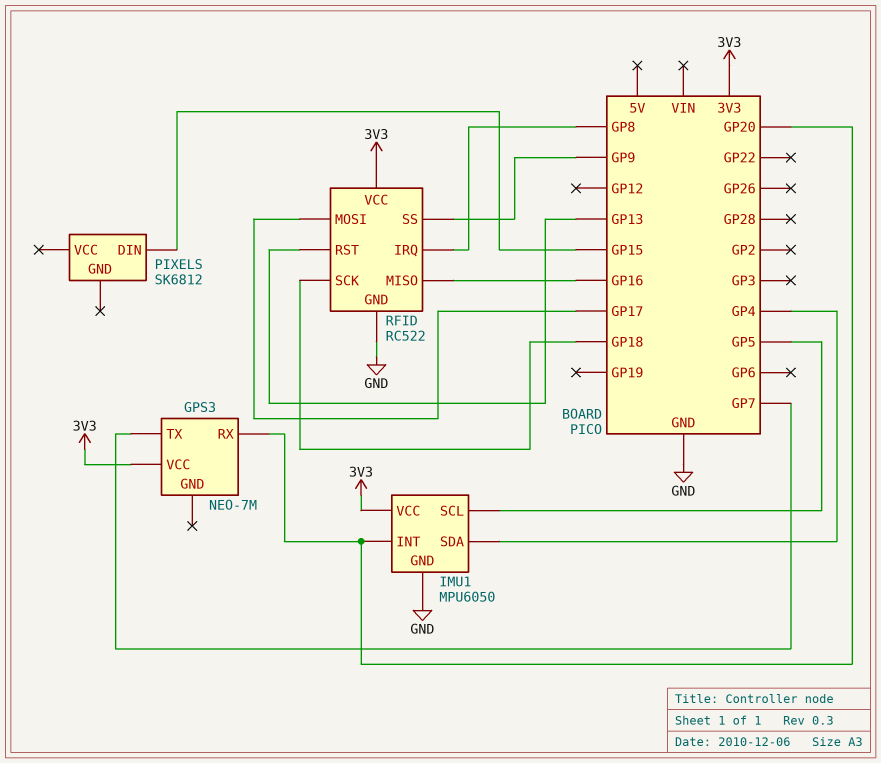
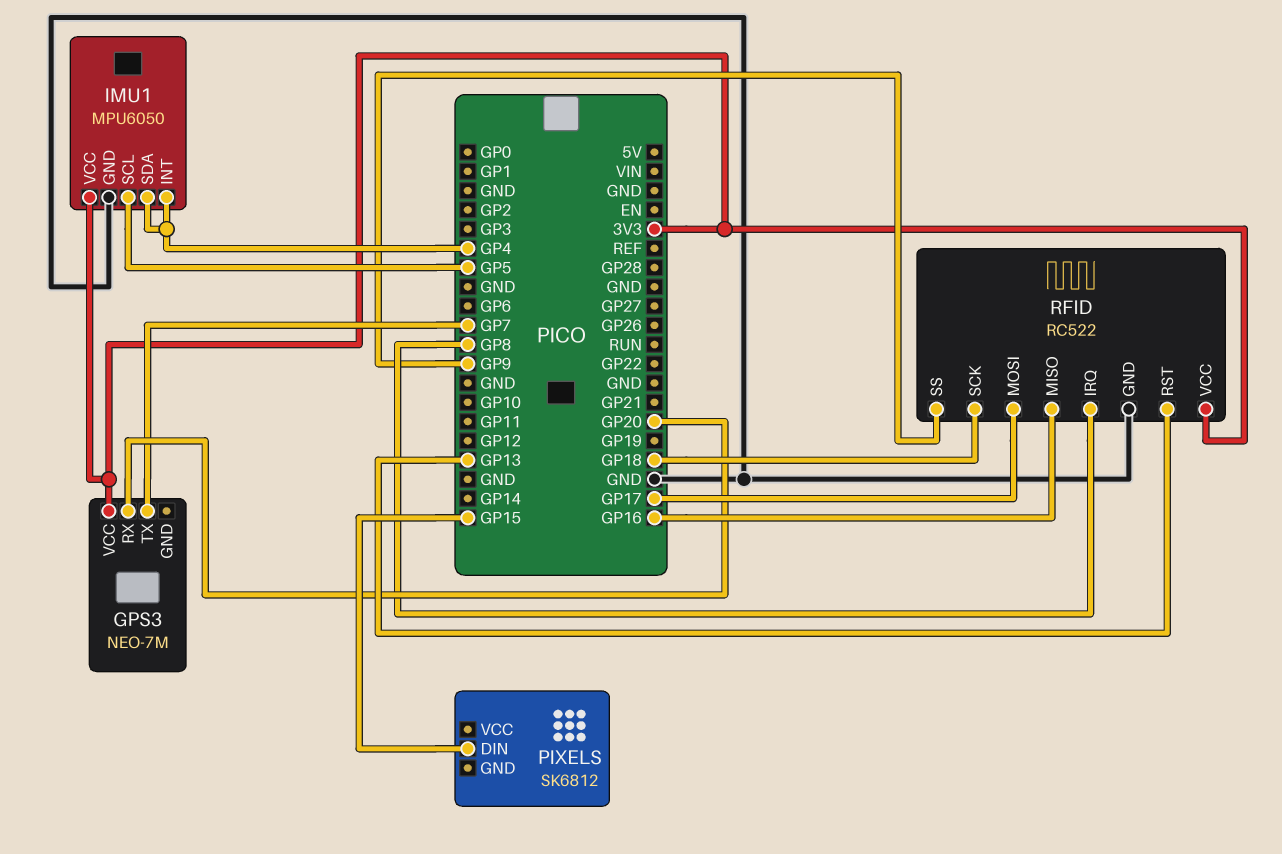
IMU1 pin INT: GP20 -> GP4

